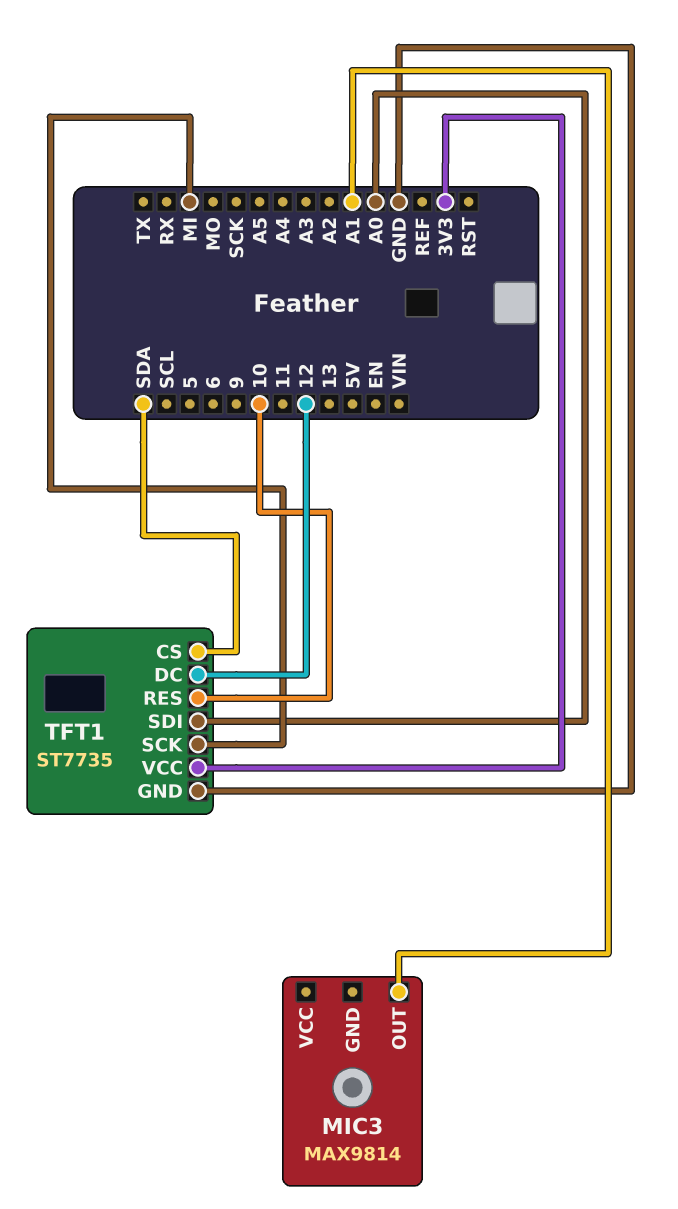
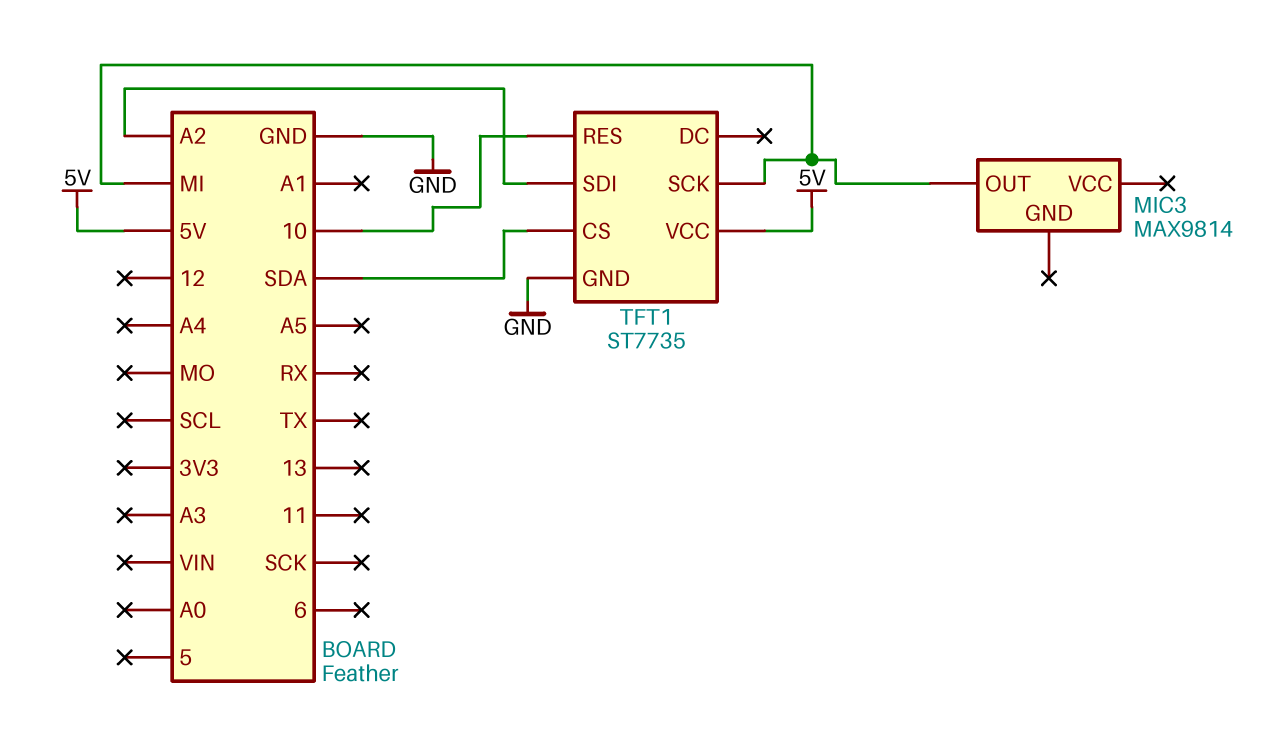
MIC3 pin OUT: A1 -> MI
TFT1 pin DC: 12 -> none
TFT1 pin SDI: A0 -> A2
TFT1 pin VCC: 3V3 -> 5V

